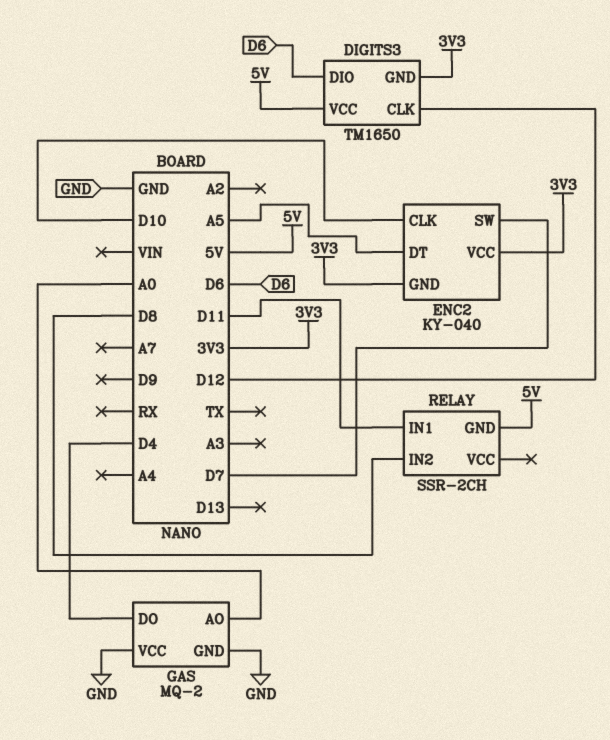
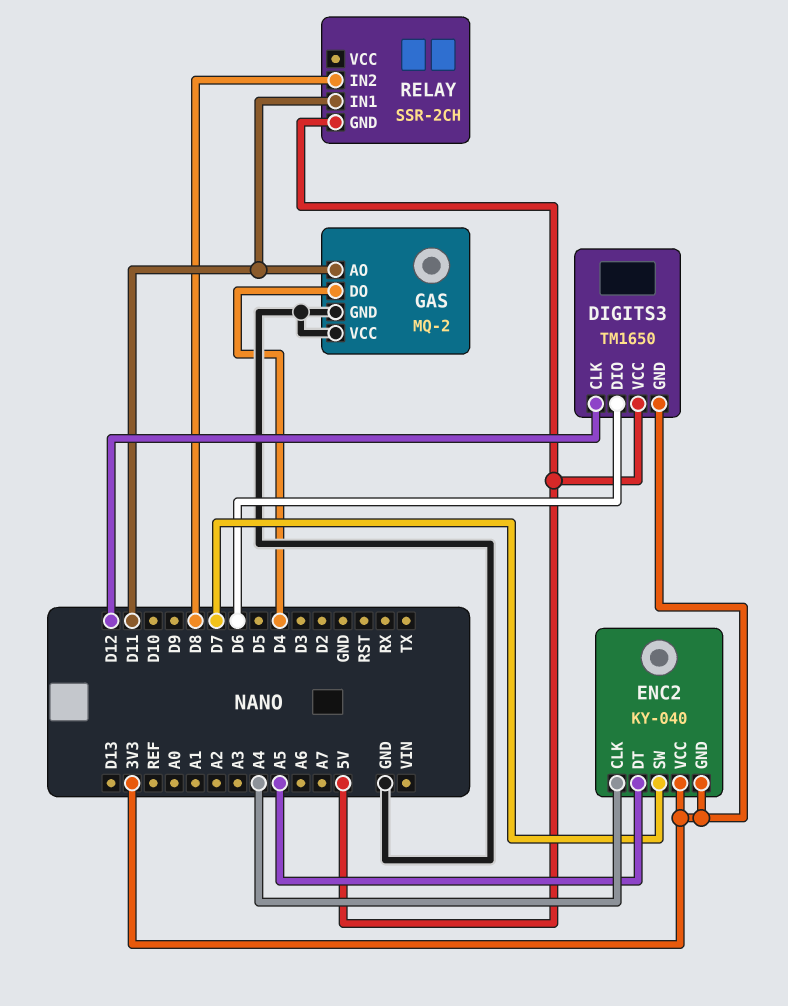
ENC2 pin CLK: D10 -> A4
GAS pin AO: A0 -> D11

